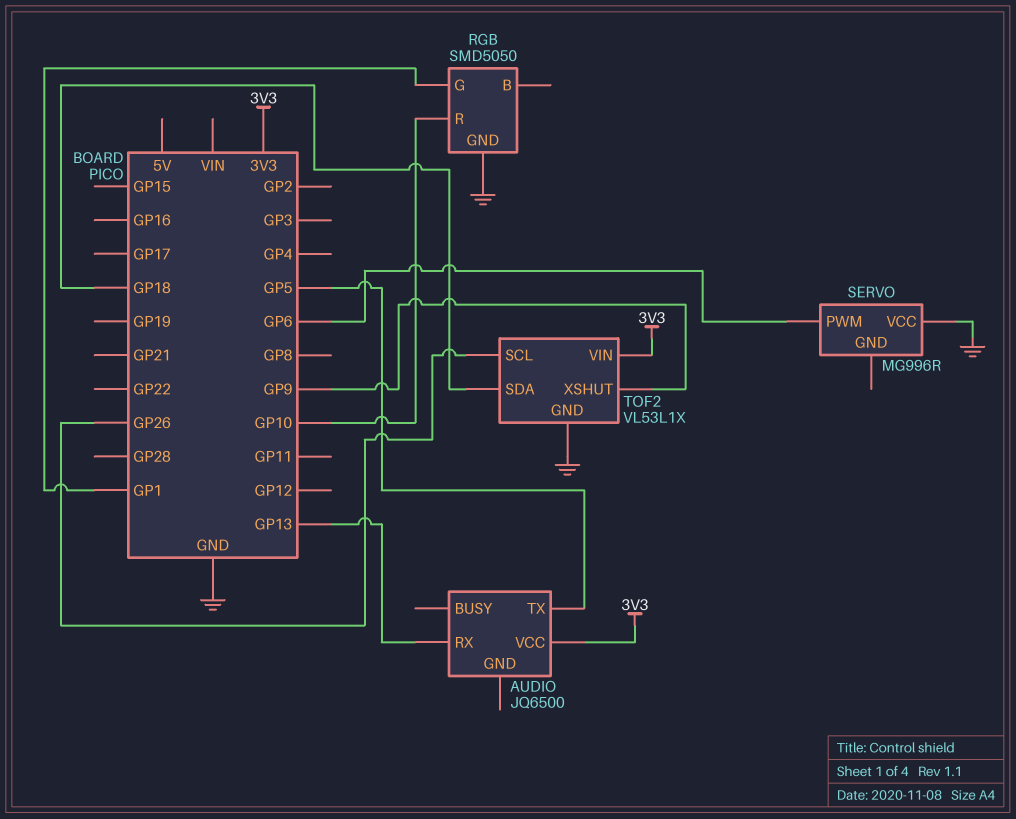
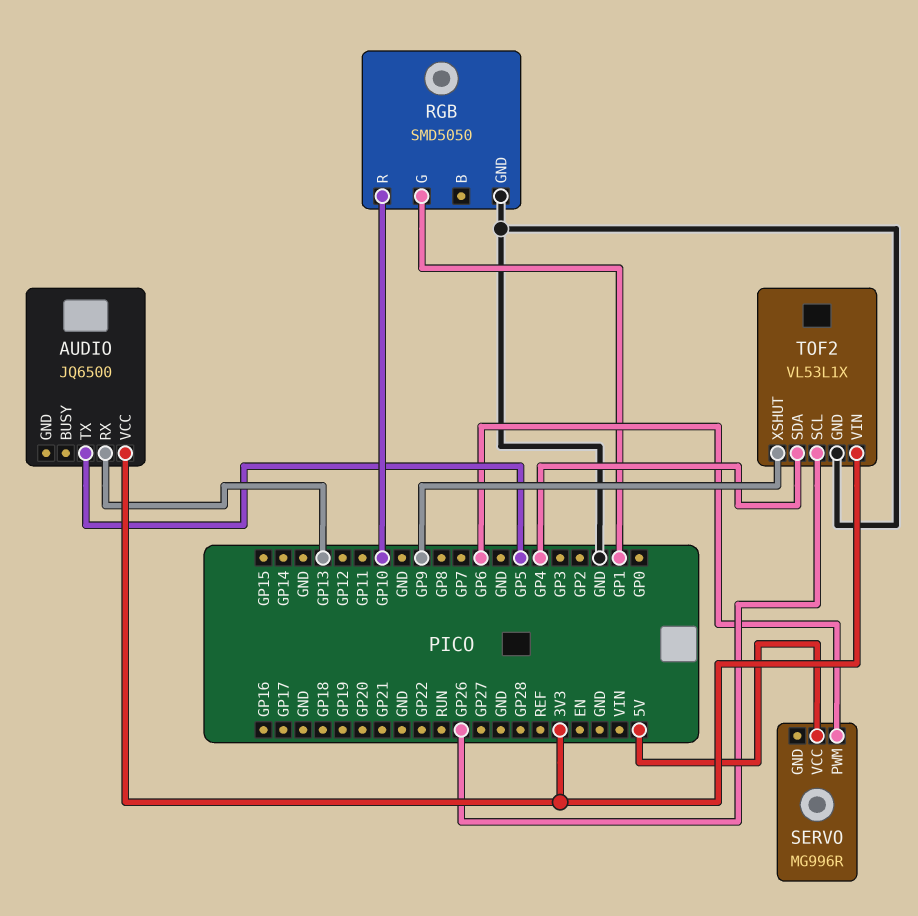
SERVO pin VCC: GND -> 5V
TOF2 pin SDA: GP18 -> GP4

